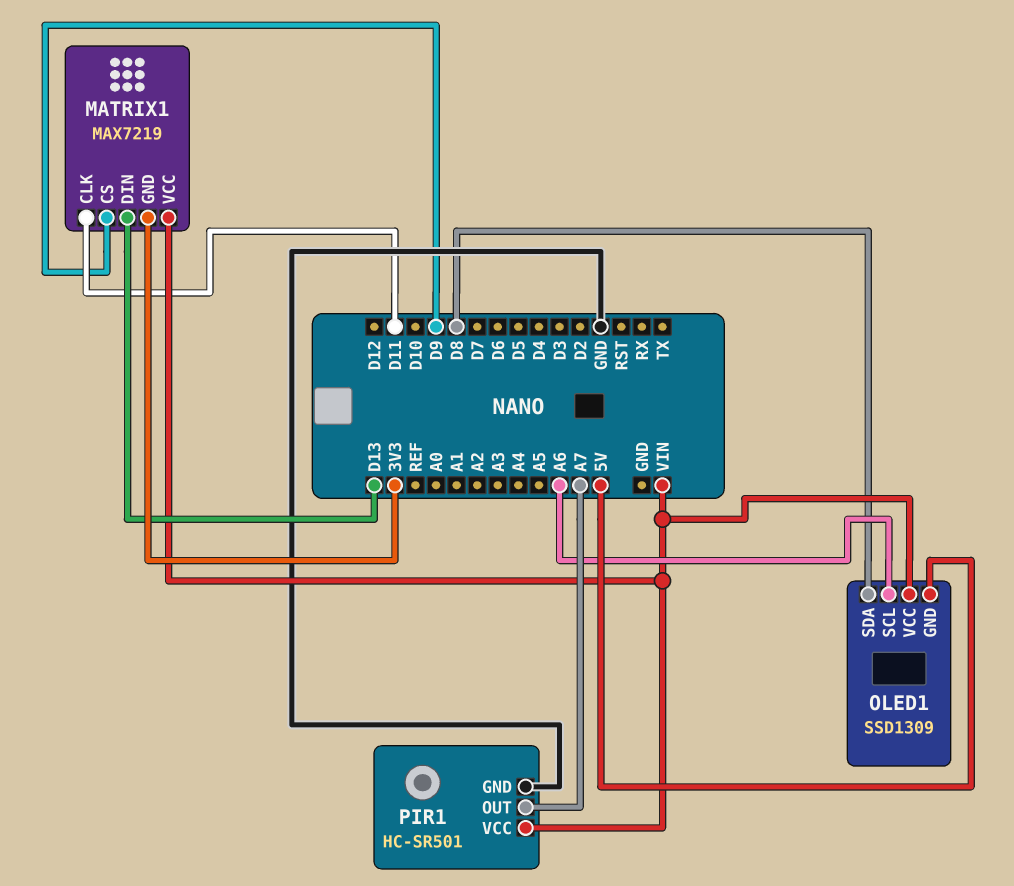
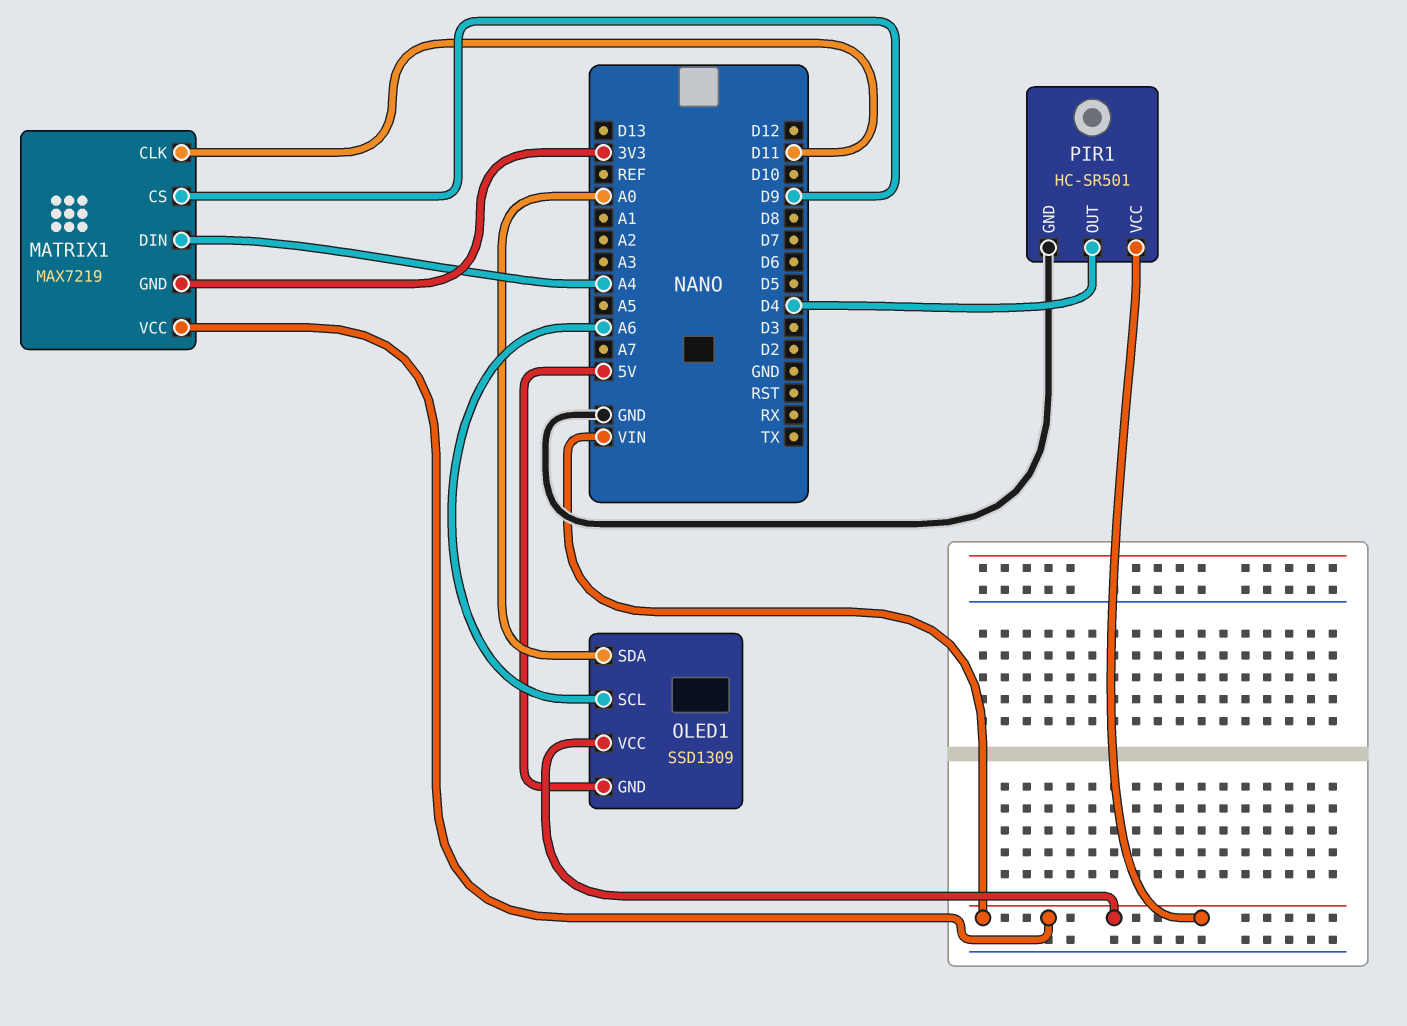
MATRIX1 pin DIN: D13 -> A4
OLED1 pin SDA: D8 -> A0
PIR1 pin OUT: A7 -> D4

